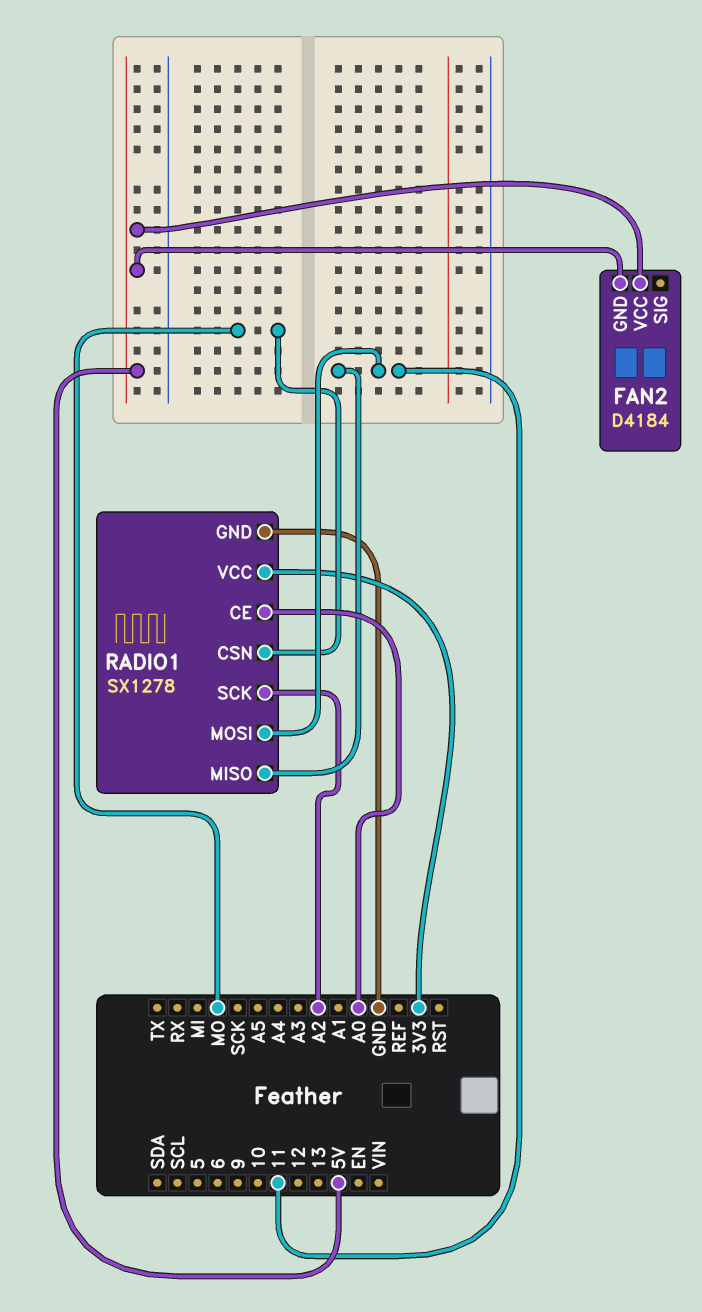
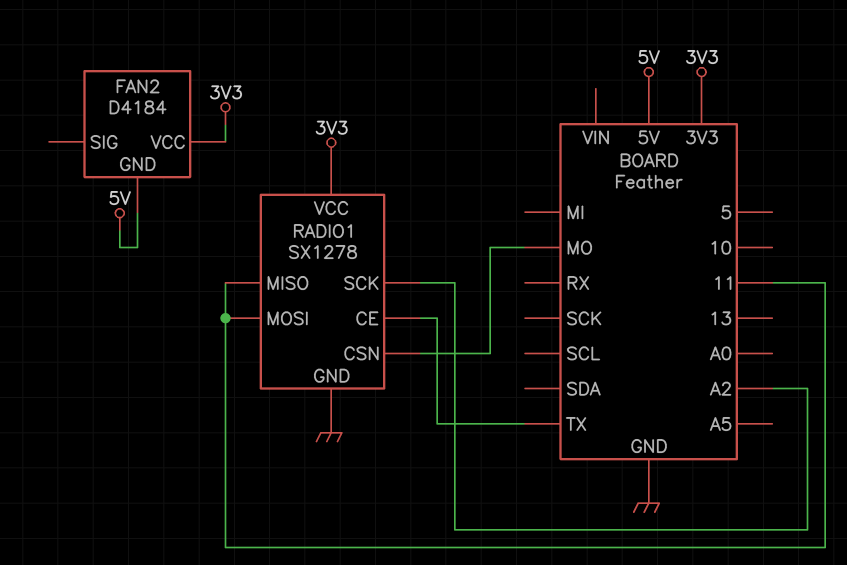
FAN2 pin VCC: 5V -> 3V3
RADIO1 pin CE: A0 -> TX

